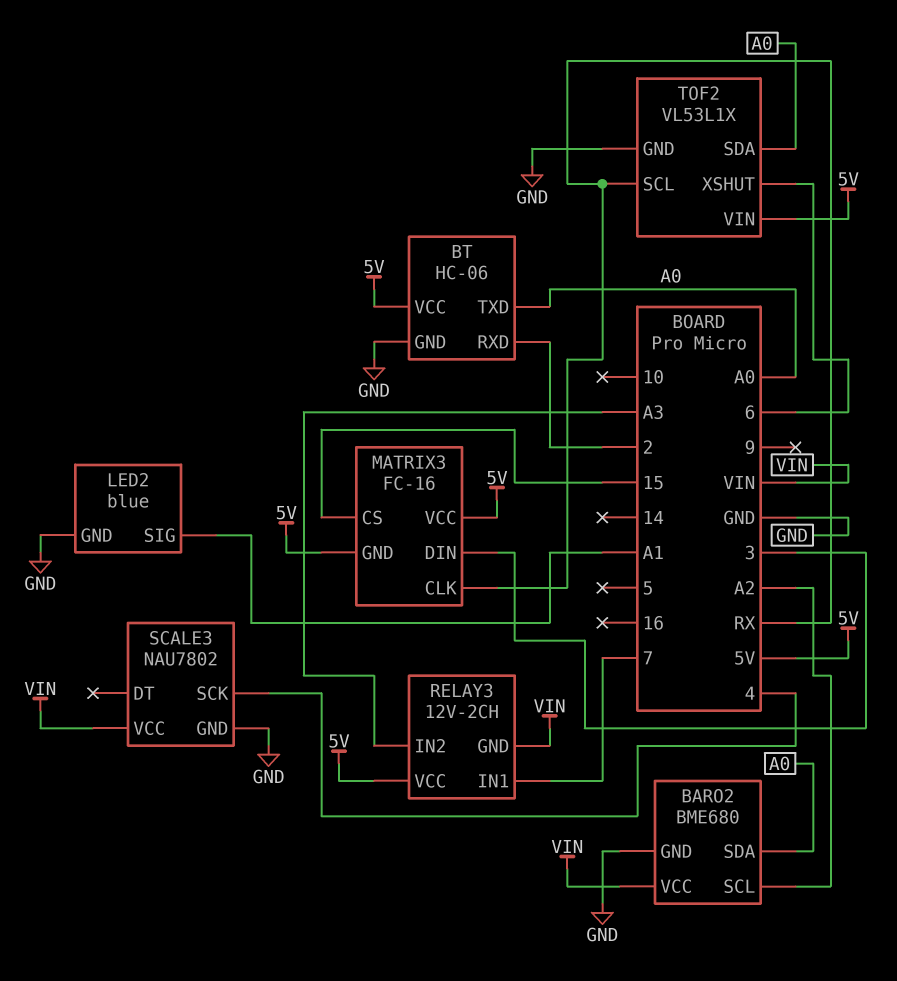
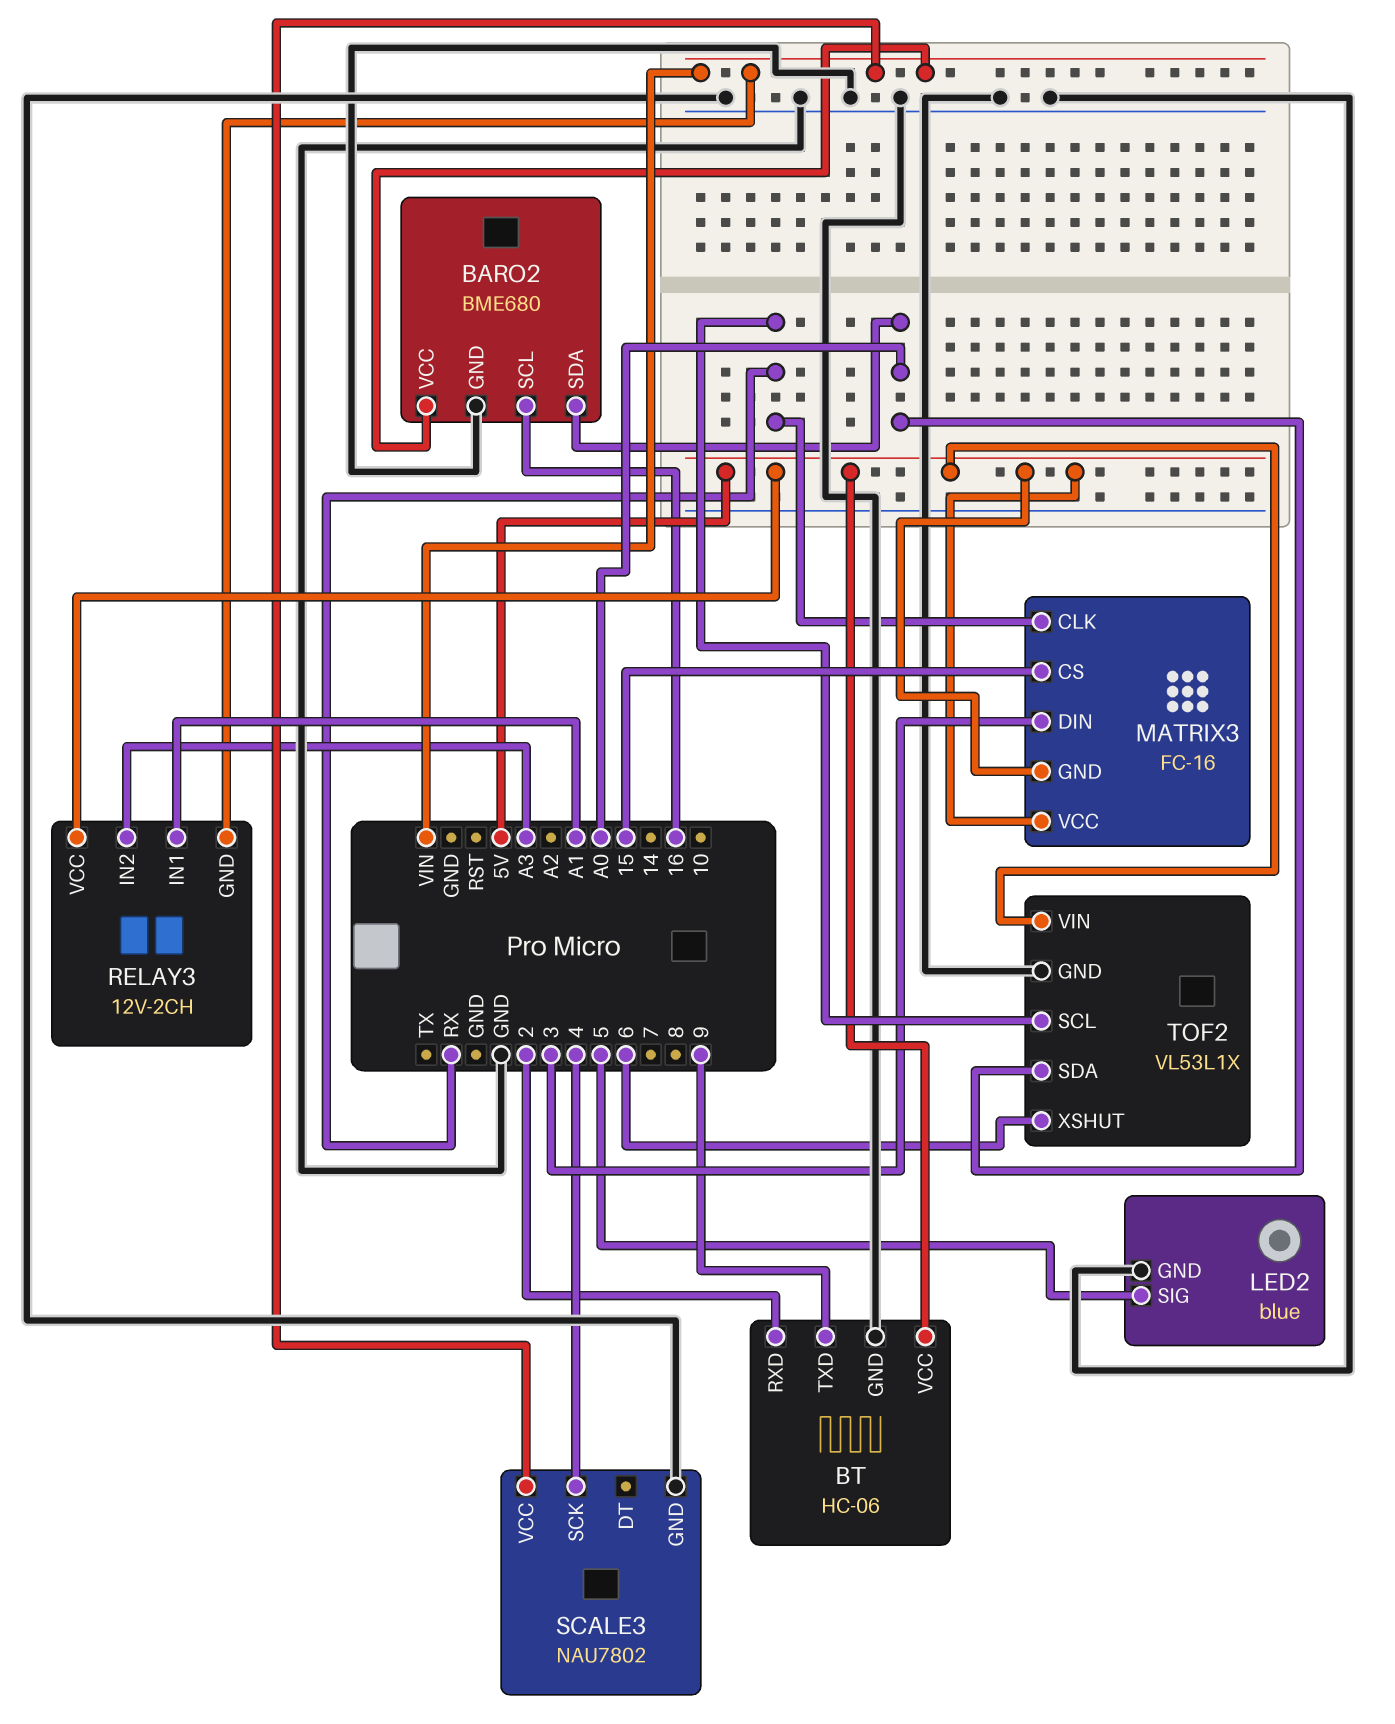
BARO2 pin SCL: A2 -> 16
BT pin TXD: A0 -> 9
LED2 pin SIG: A1 -> 5
RELAY3 pin IN1: 7 -> A1

